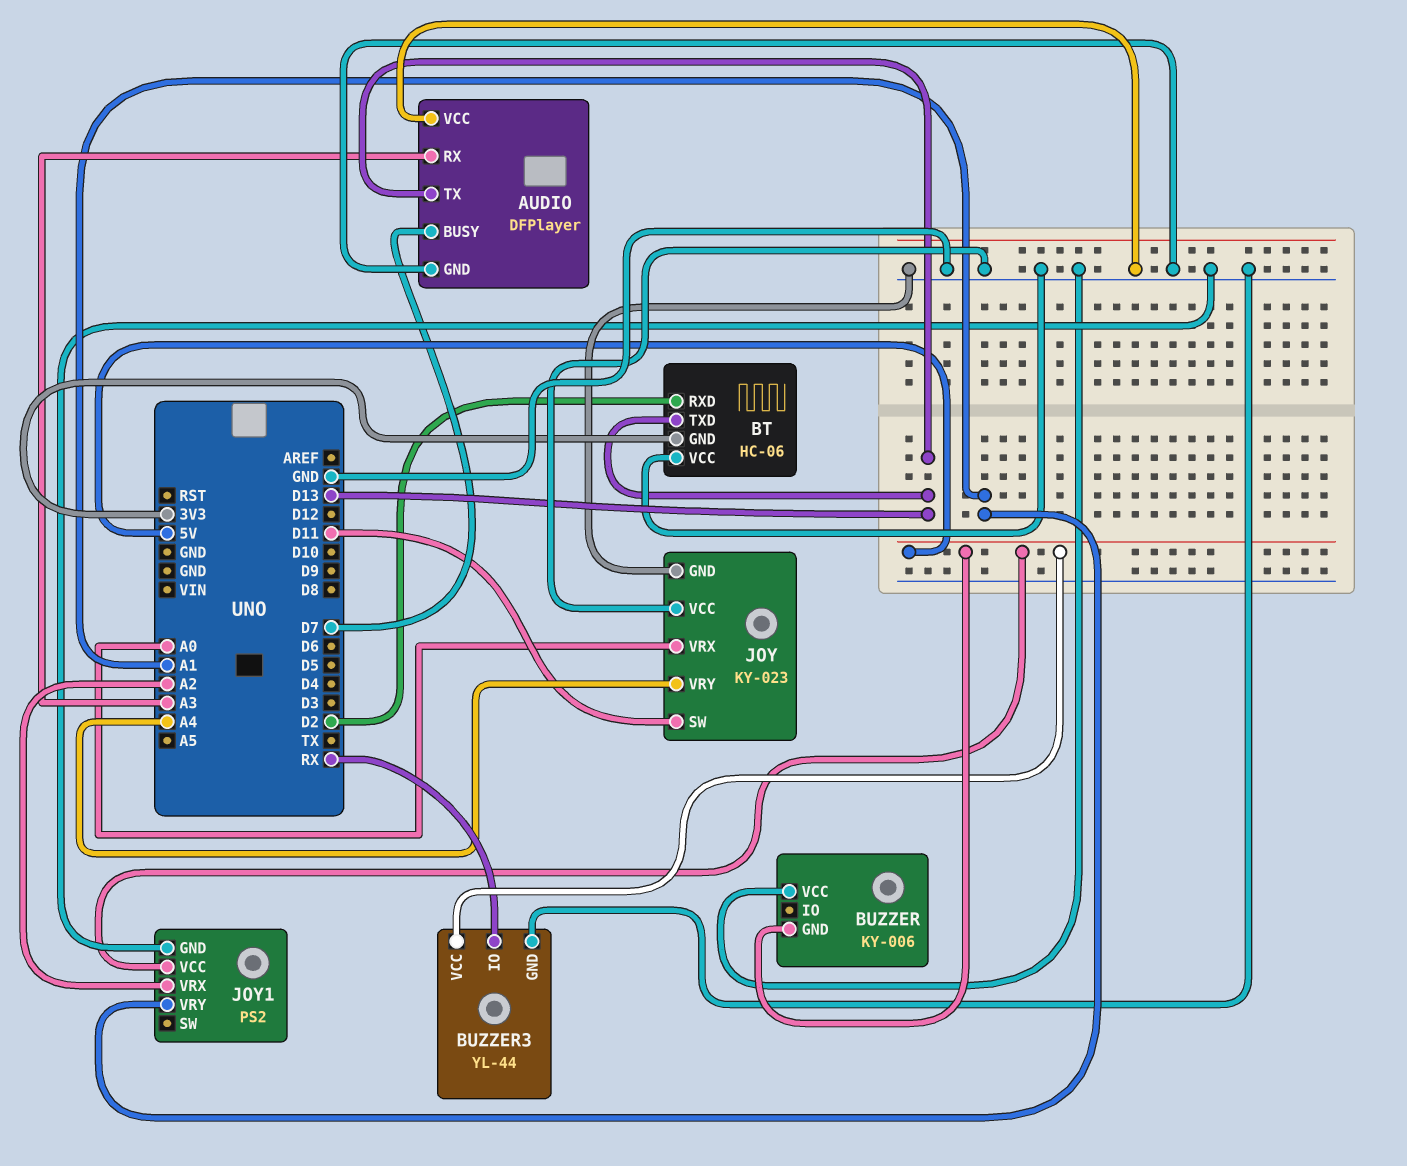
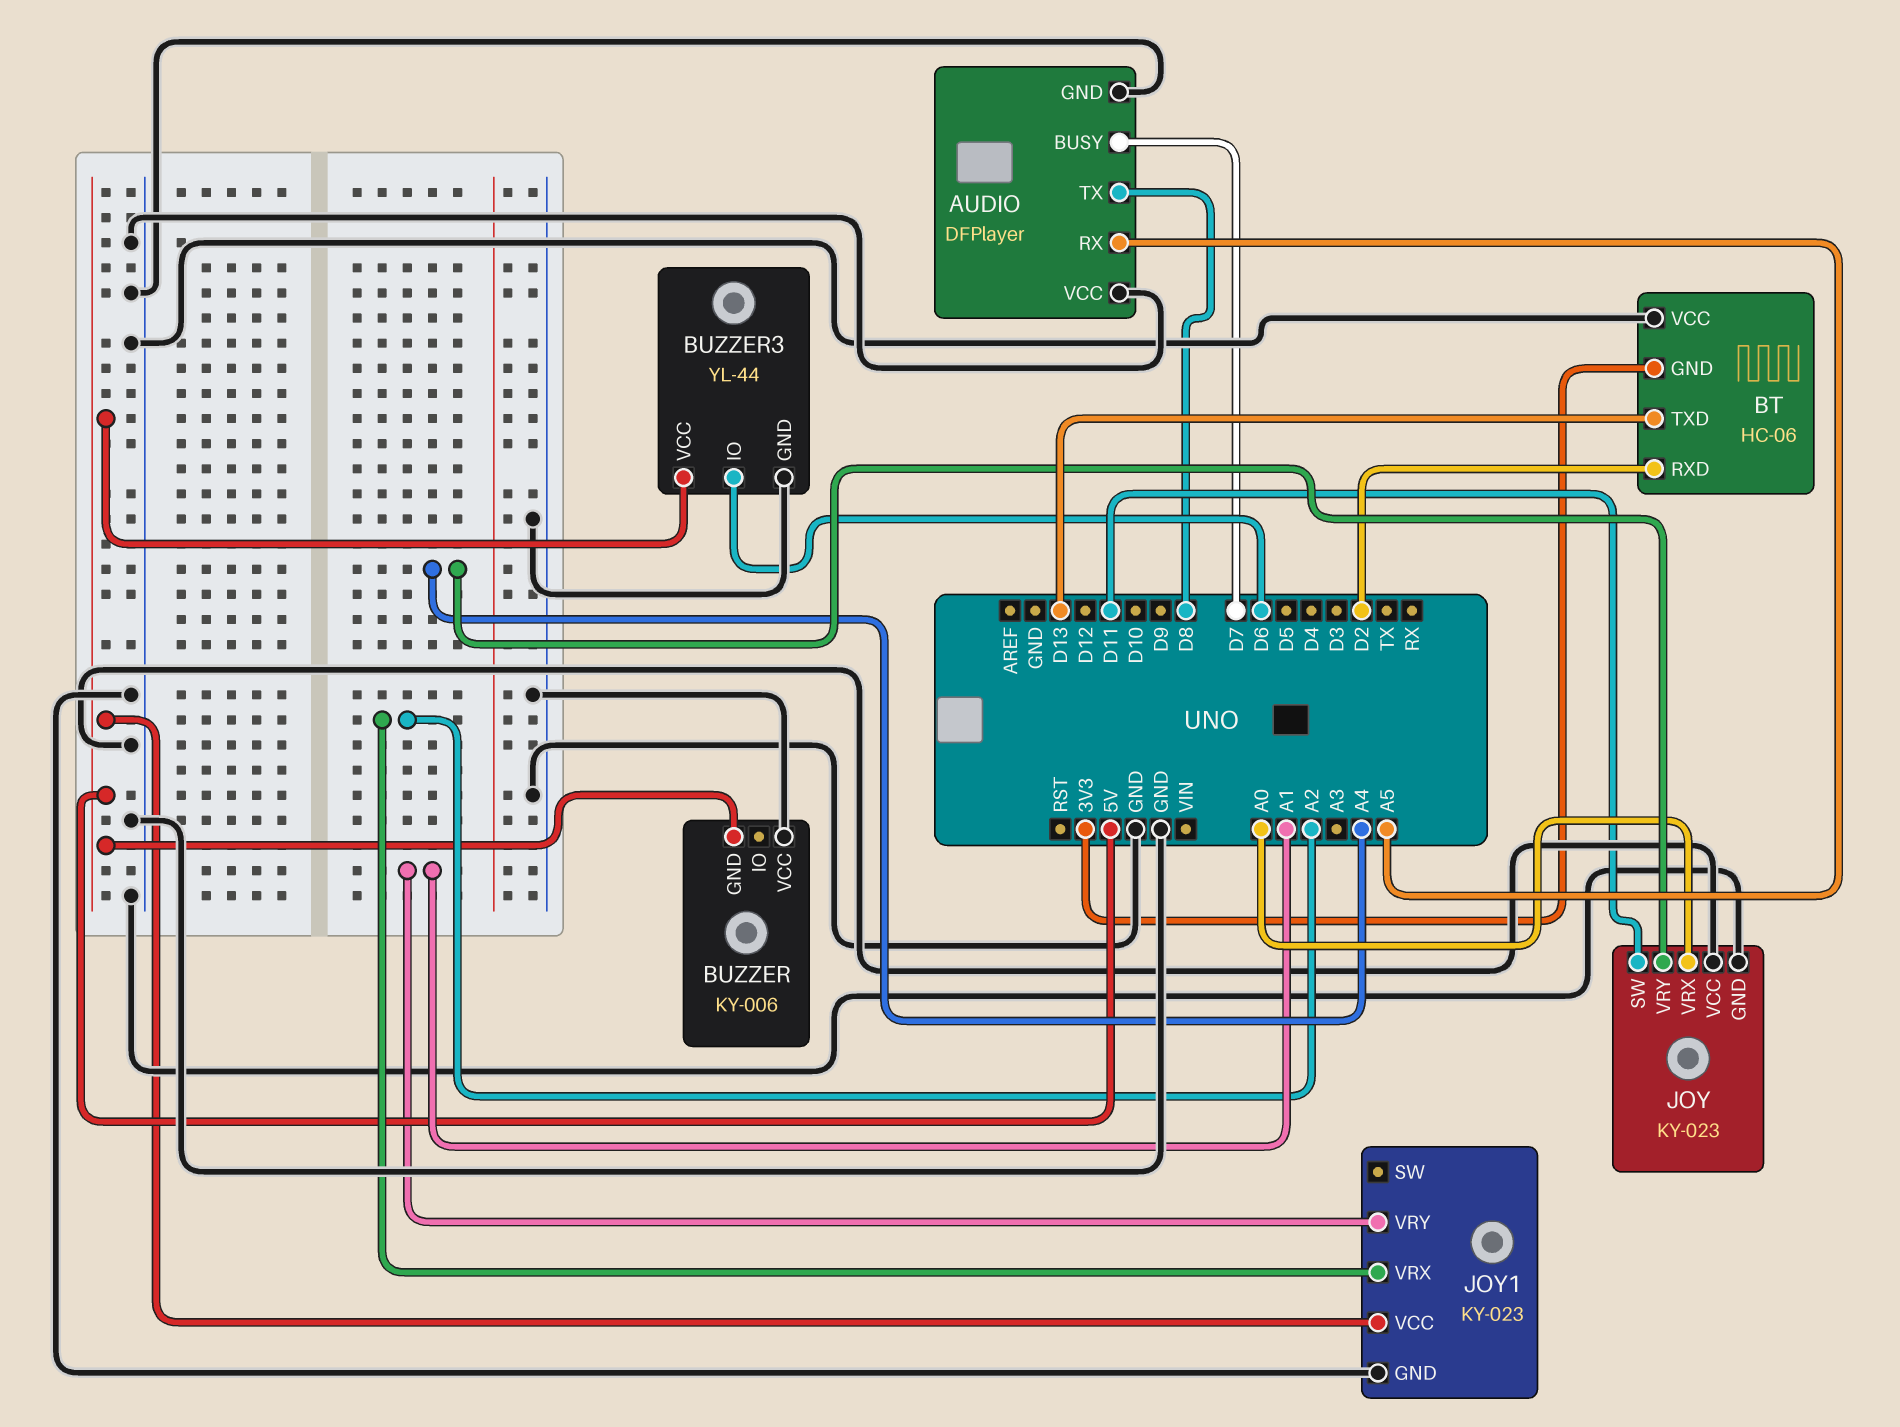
AUDIO pin RX: A3 -> A5
AUDIO pin TX: D13 -> D8
BUZZER3 pin IO: RX -> D6
JOY1: PS2 -> KY-023

